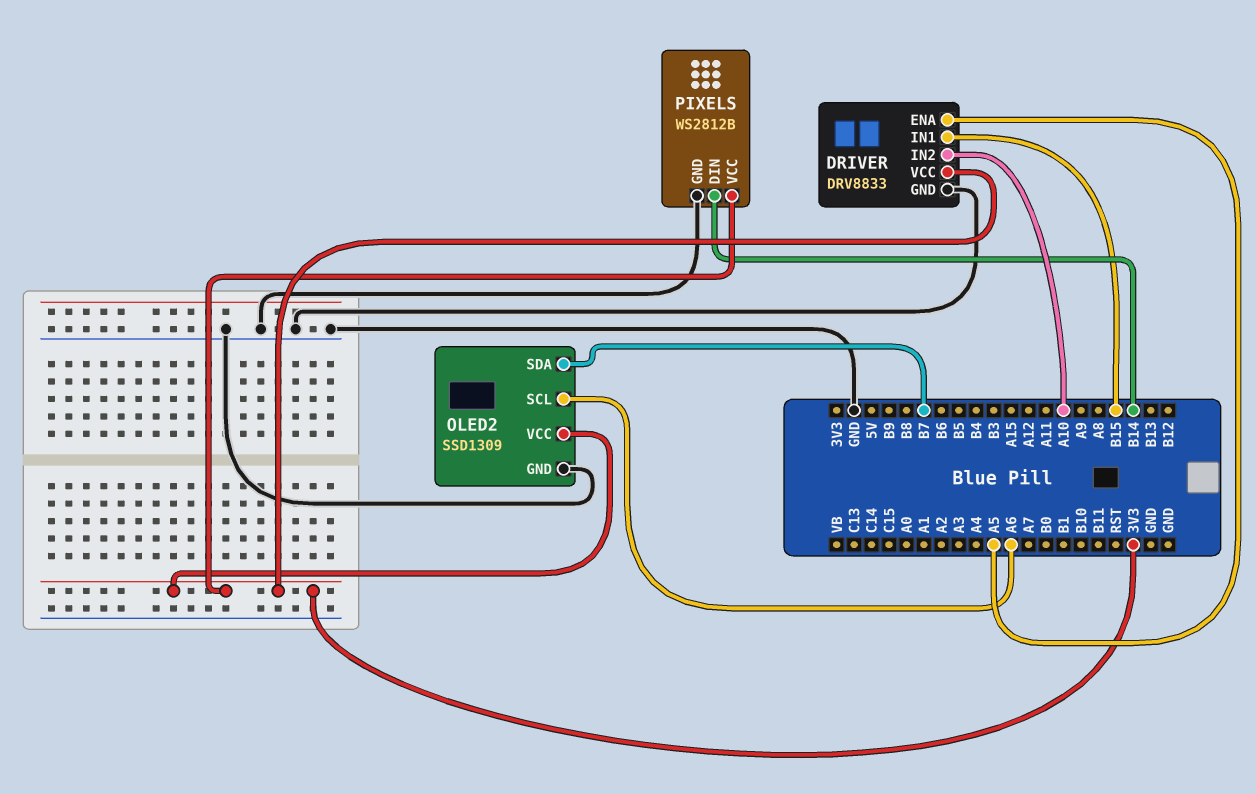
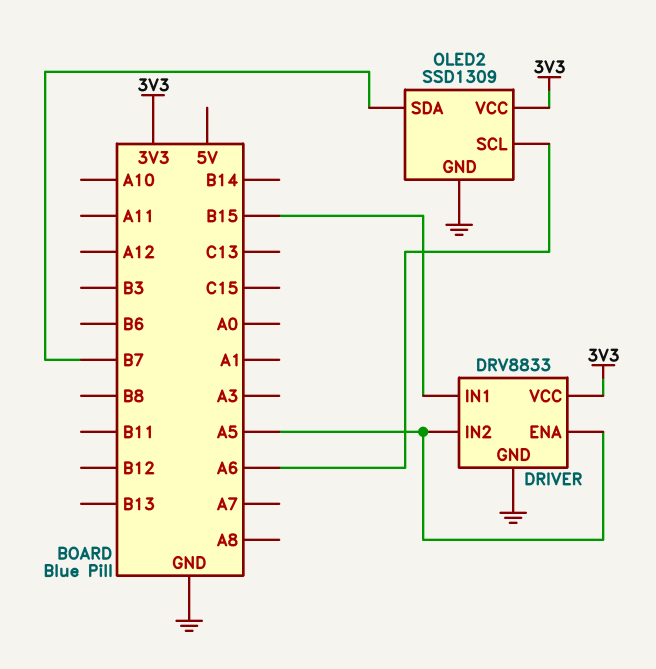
DRIVER pin IN2: A10 -> A5
PIXELS: WS2812B -> none
PIXELS pin DIN: B14 -> none
PIXELS pin GND: GND -> none
PIXELS pin VCC: 3V3 -> none

